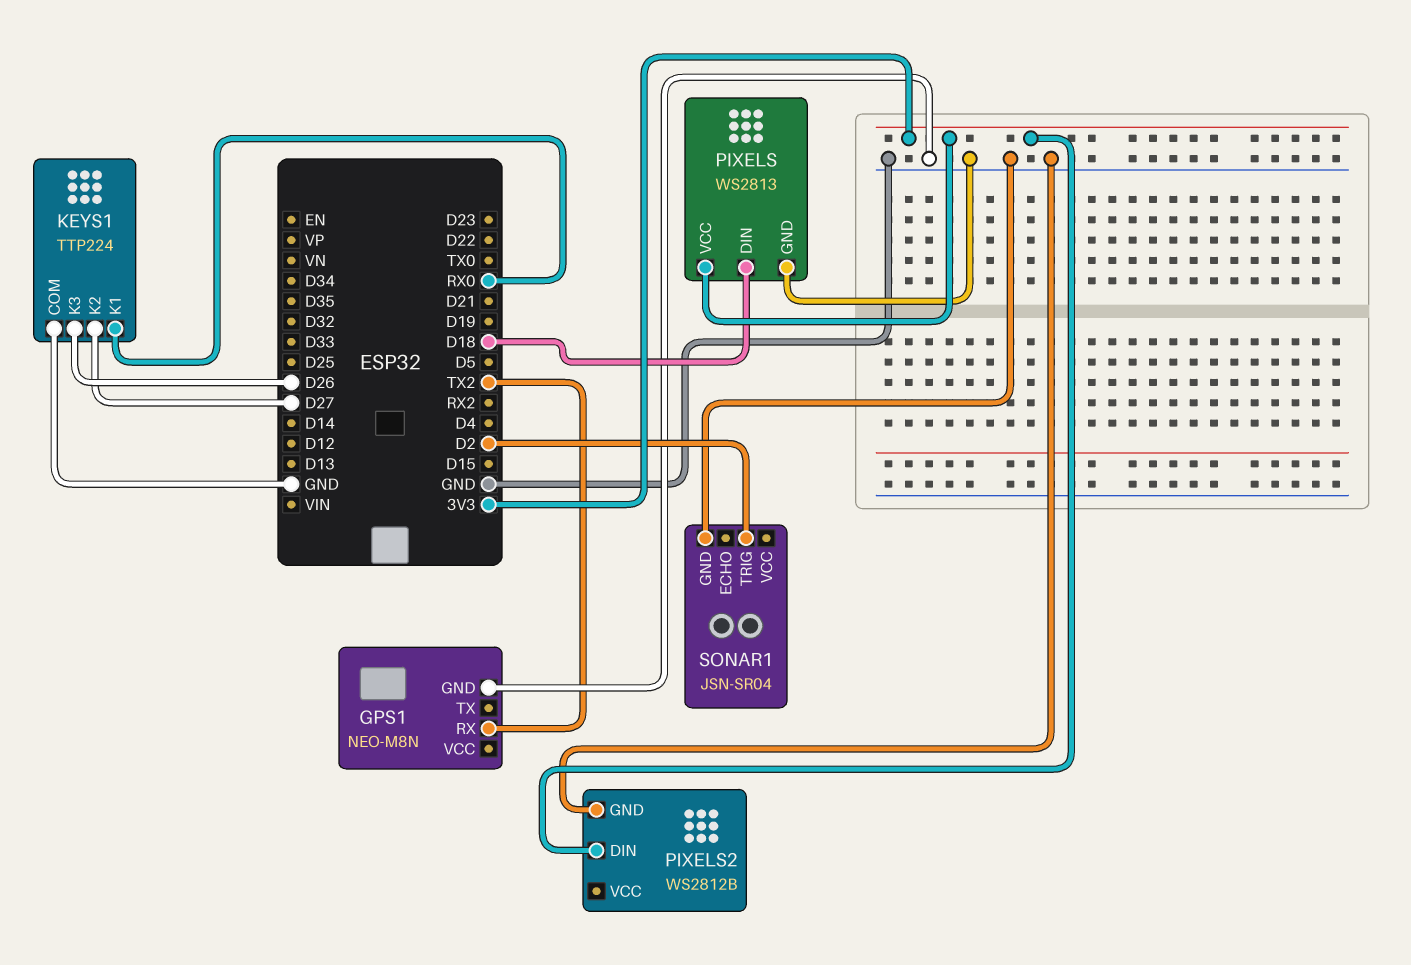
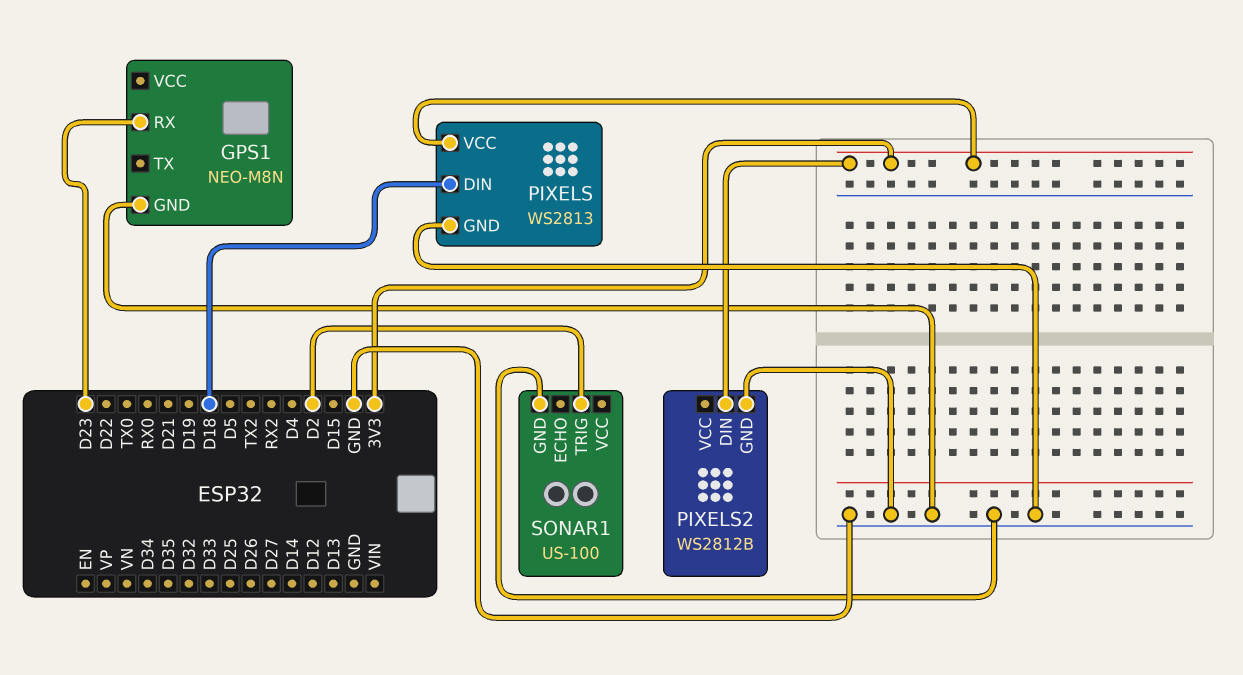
GPS1 pin RX: TX2 -> D23
KEYS1: TTP224 -> none
KEYS1 pin COM: GND -> none
KEYS1 pin K1: RX0 -> none
KEYS1 pin K2: D27 -> none
KEYS1 pin K3: D26 -> none
SONAR1: JSN-SR04 -> US-100

